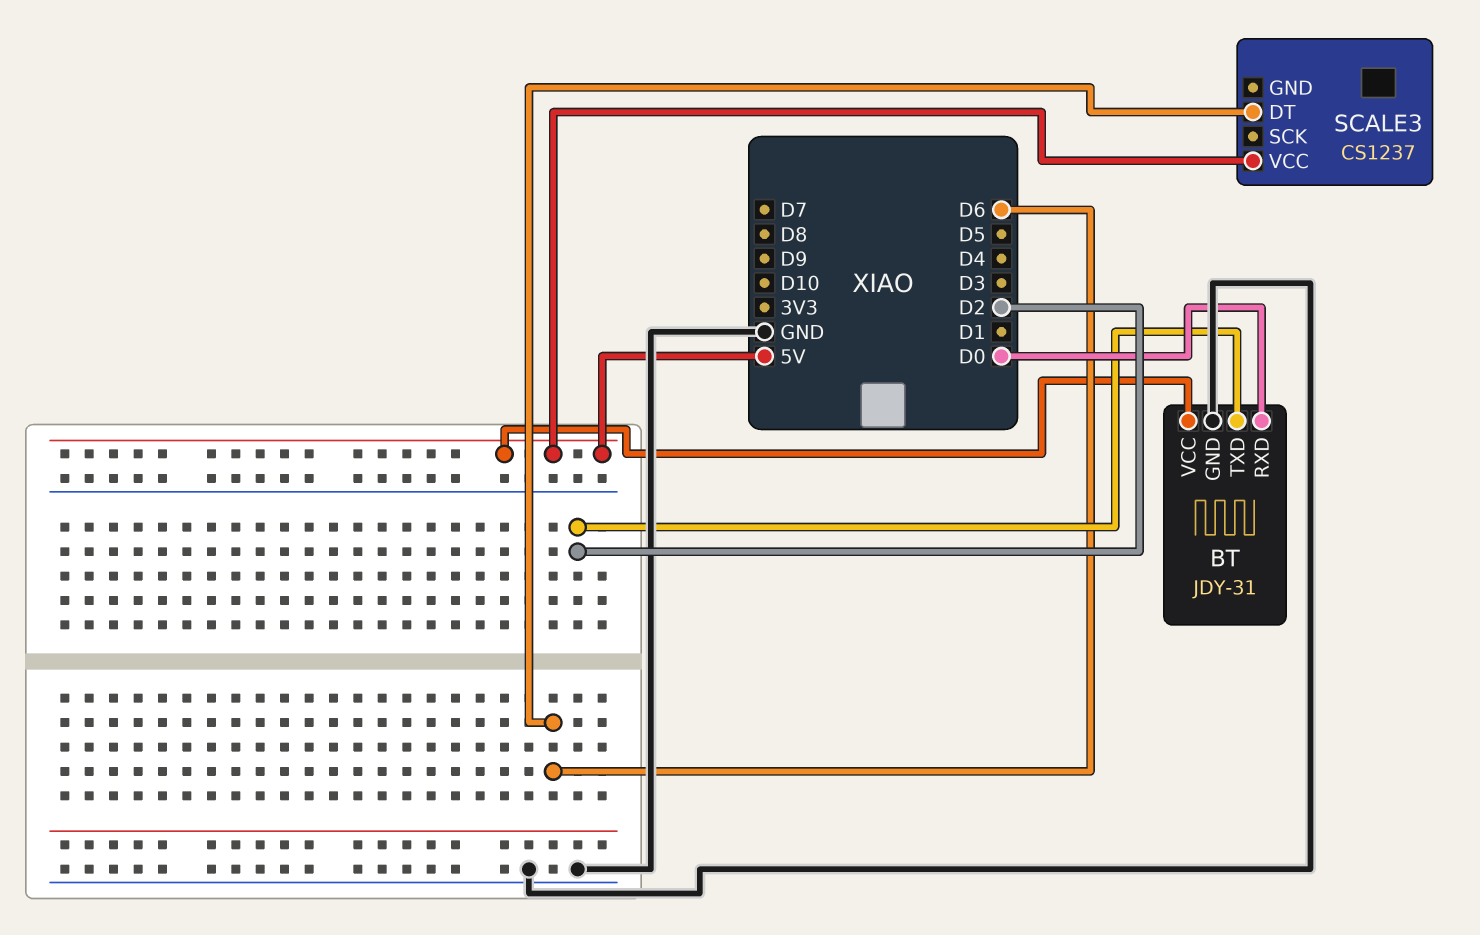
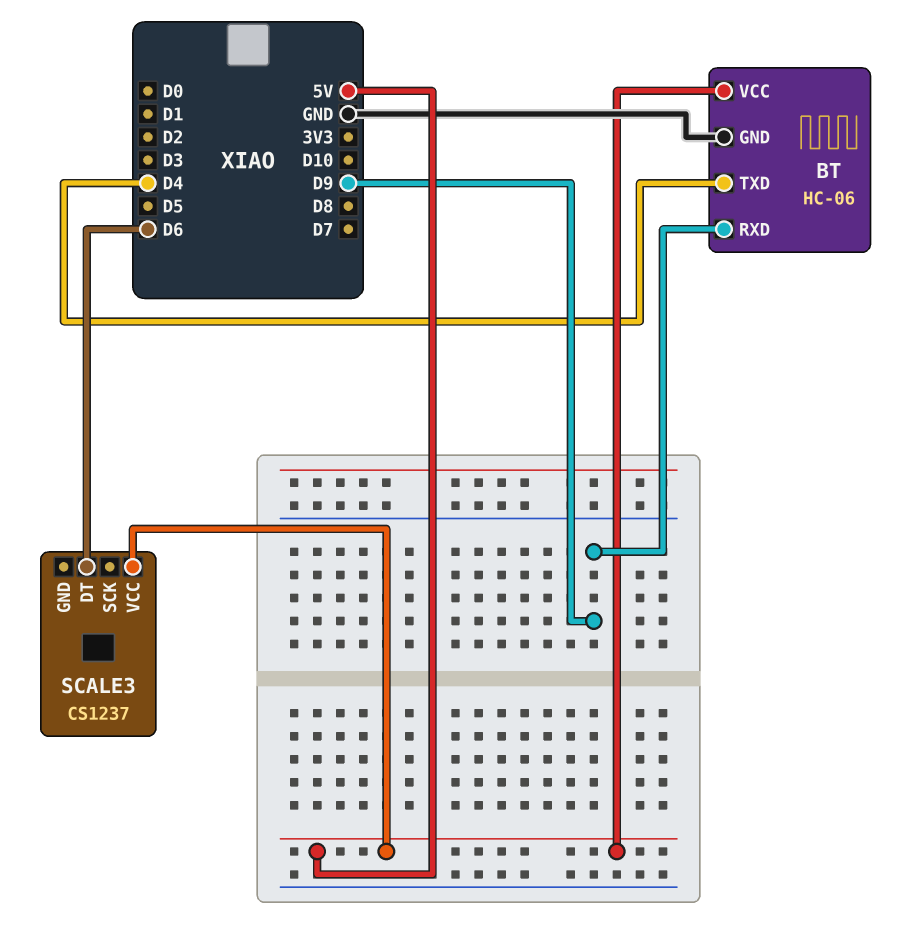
BT: JDY-31 -> HC-06
BT pin RXD: D0 -> D9
BT pin TXD: D2 -> D4

